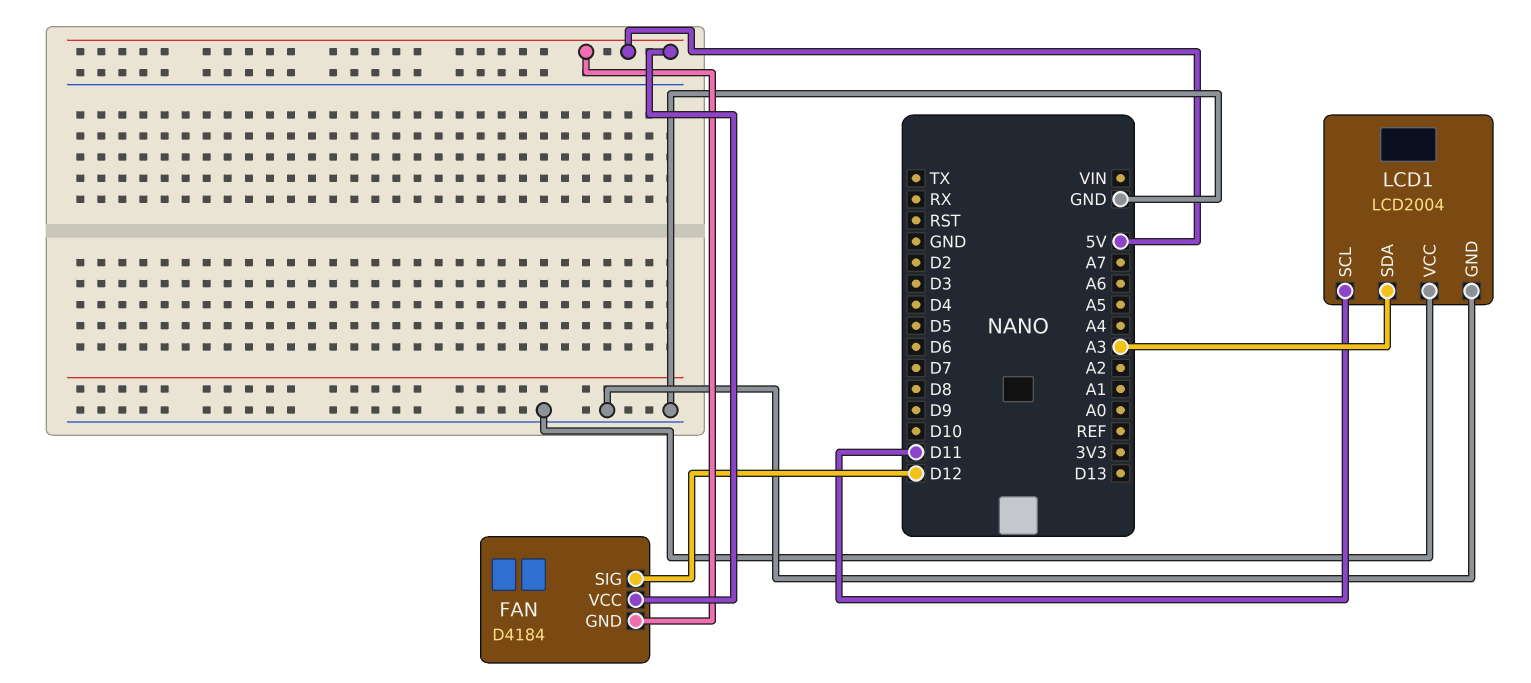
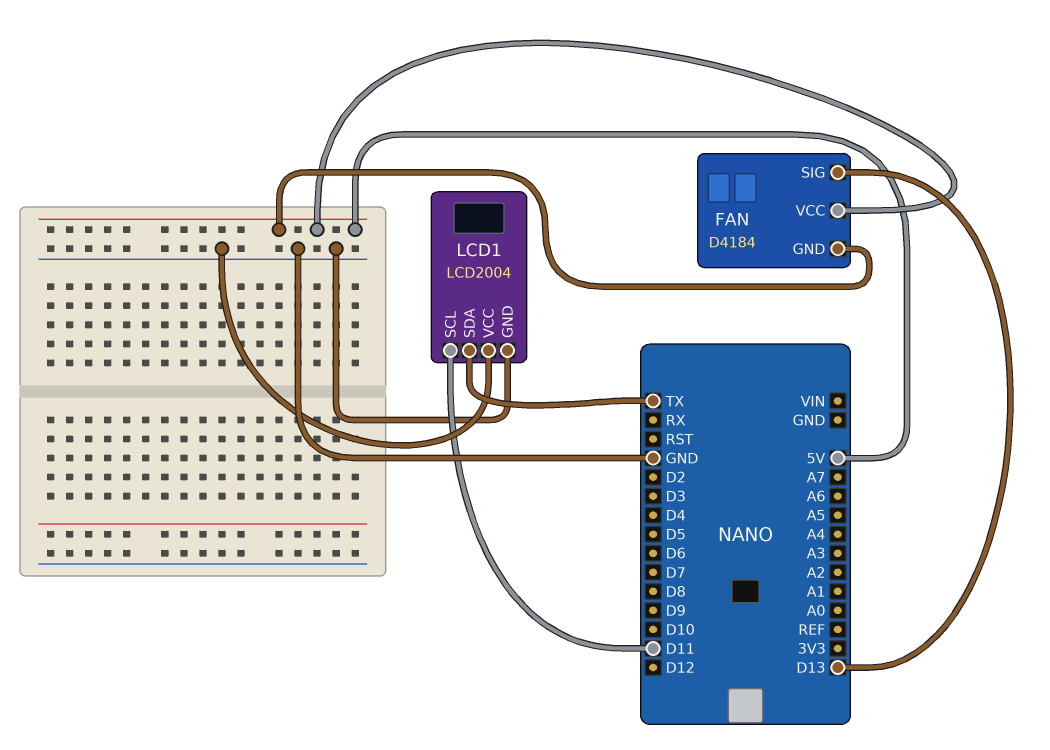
FAN pin SIG: D12 -> D13
LCD1 pin SDA: A3 -> TX

